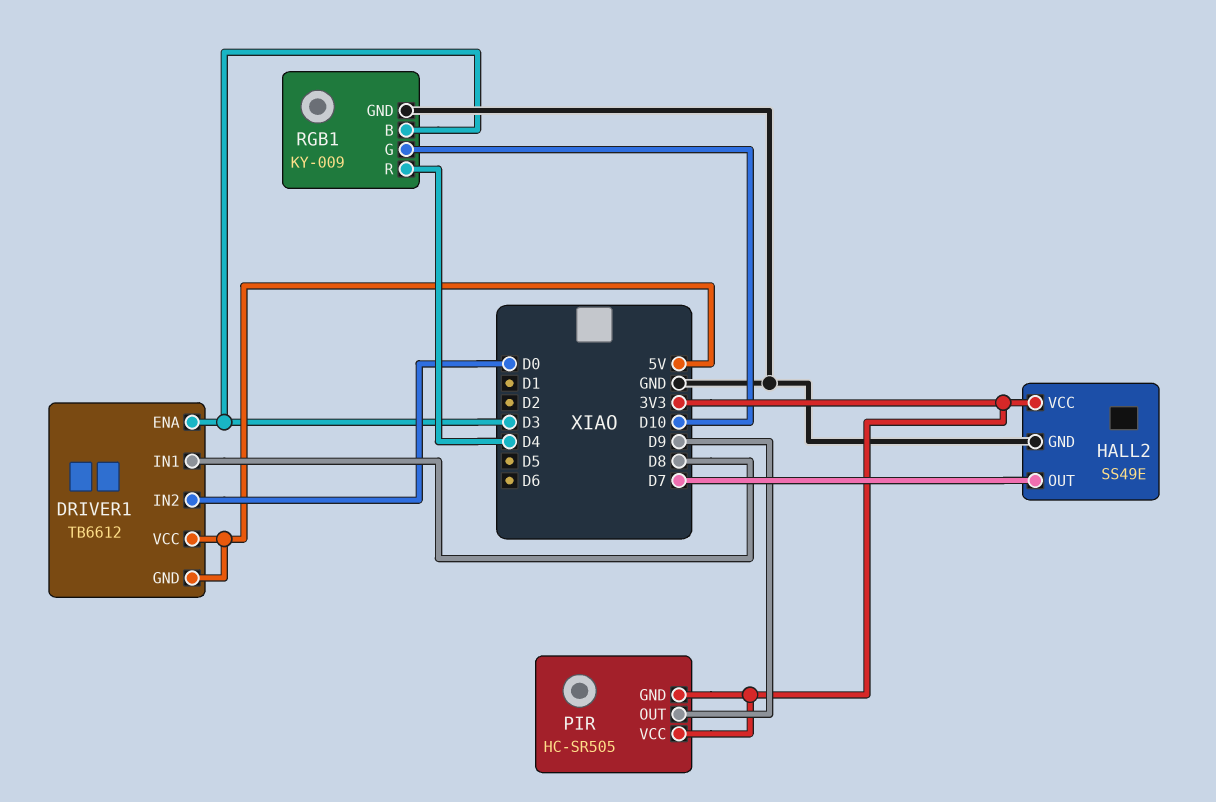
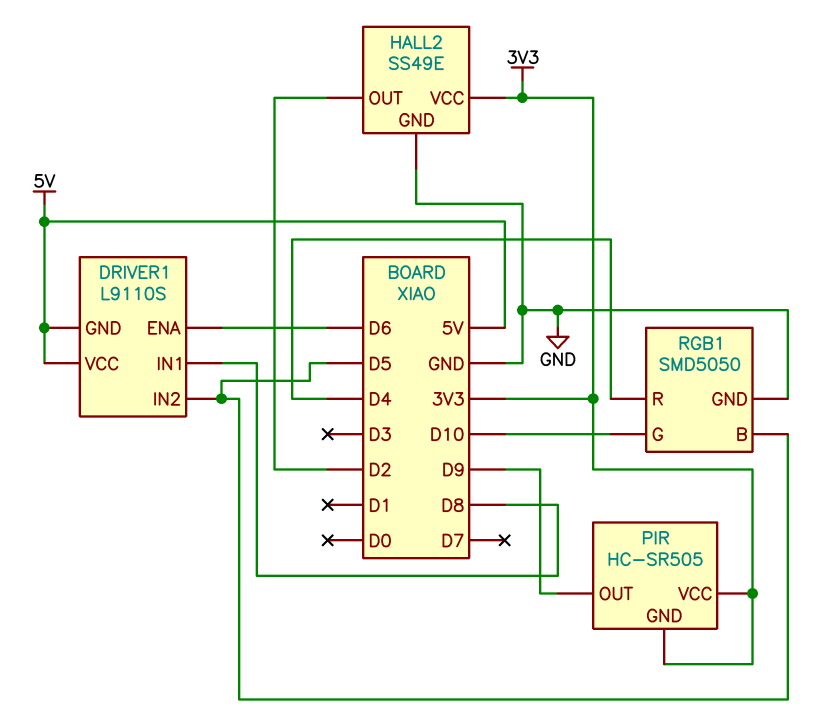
DRIVER1: TB6612 -> L9110S
DRIVER1 pin ENA: D3 -> D6
DRIVER1 pin IN2: D0 -> D5
HALL2 pin OUT: D7 -> D2
RGB1: KY-009 -> SMD5050
RGB1 pin B: D3 -> D5

